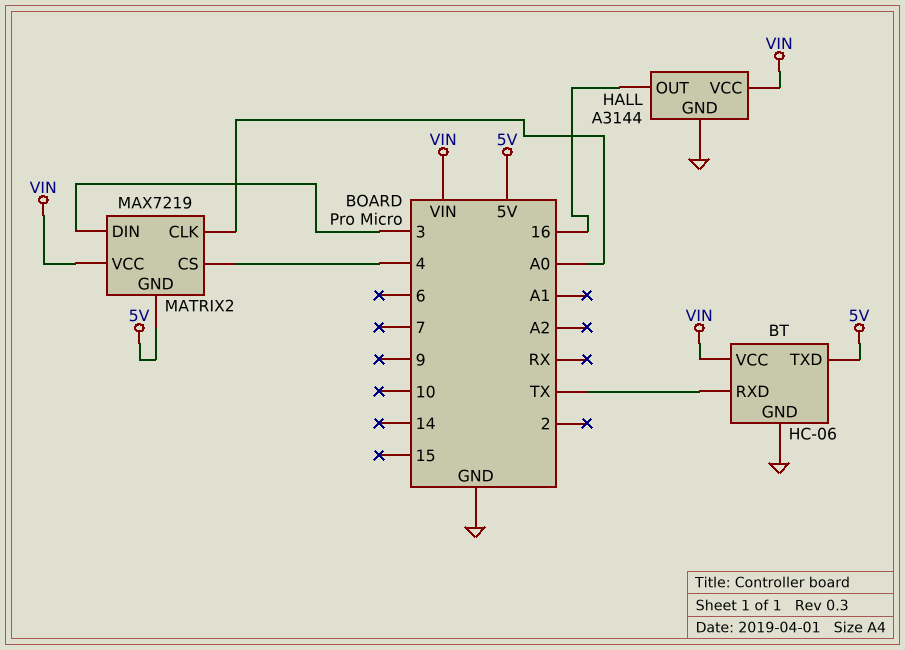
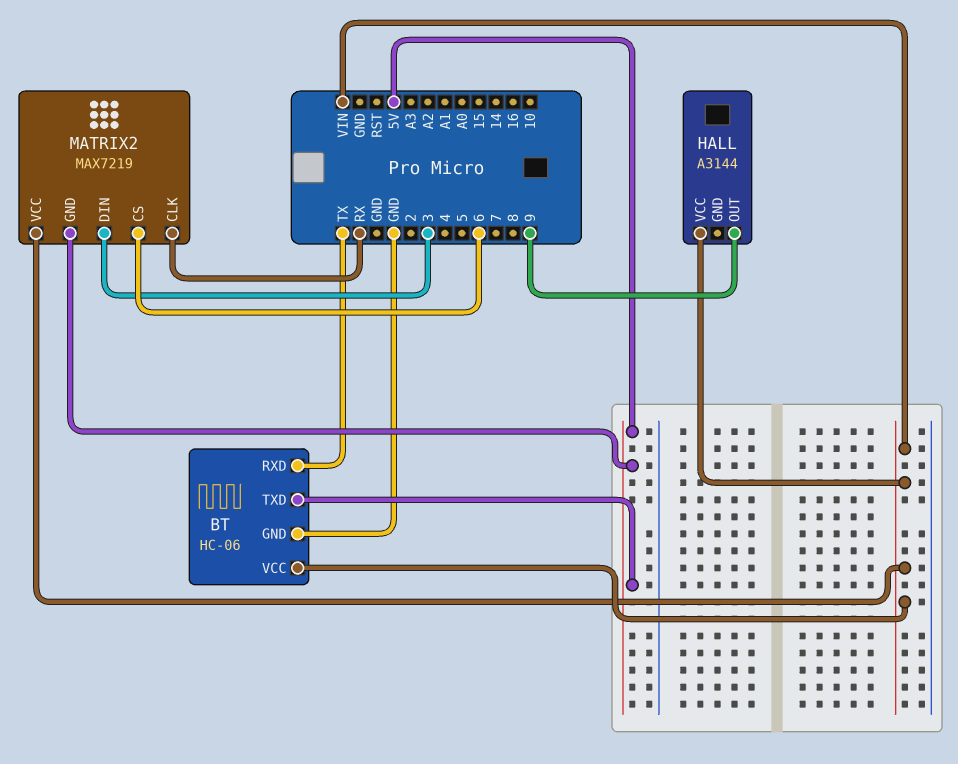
HALL pin GND: GND -> none
HALL pin OUT: 16 -> 9
MATRIX2 pin CLK: A0 -> RX
MATRIX2 pin CS: 4 -> 6

